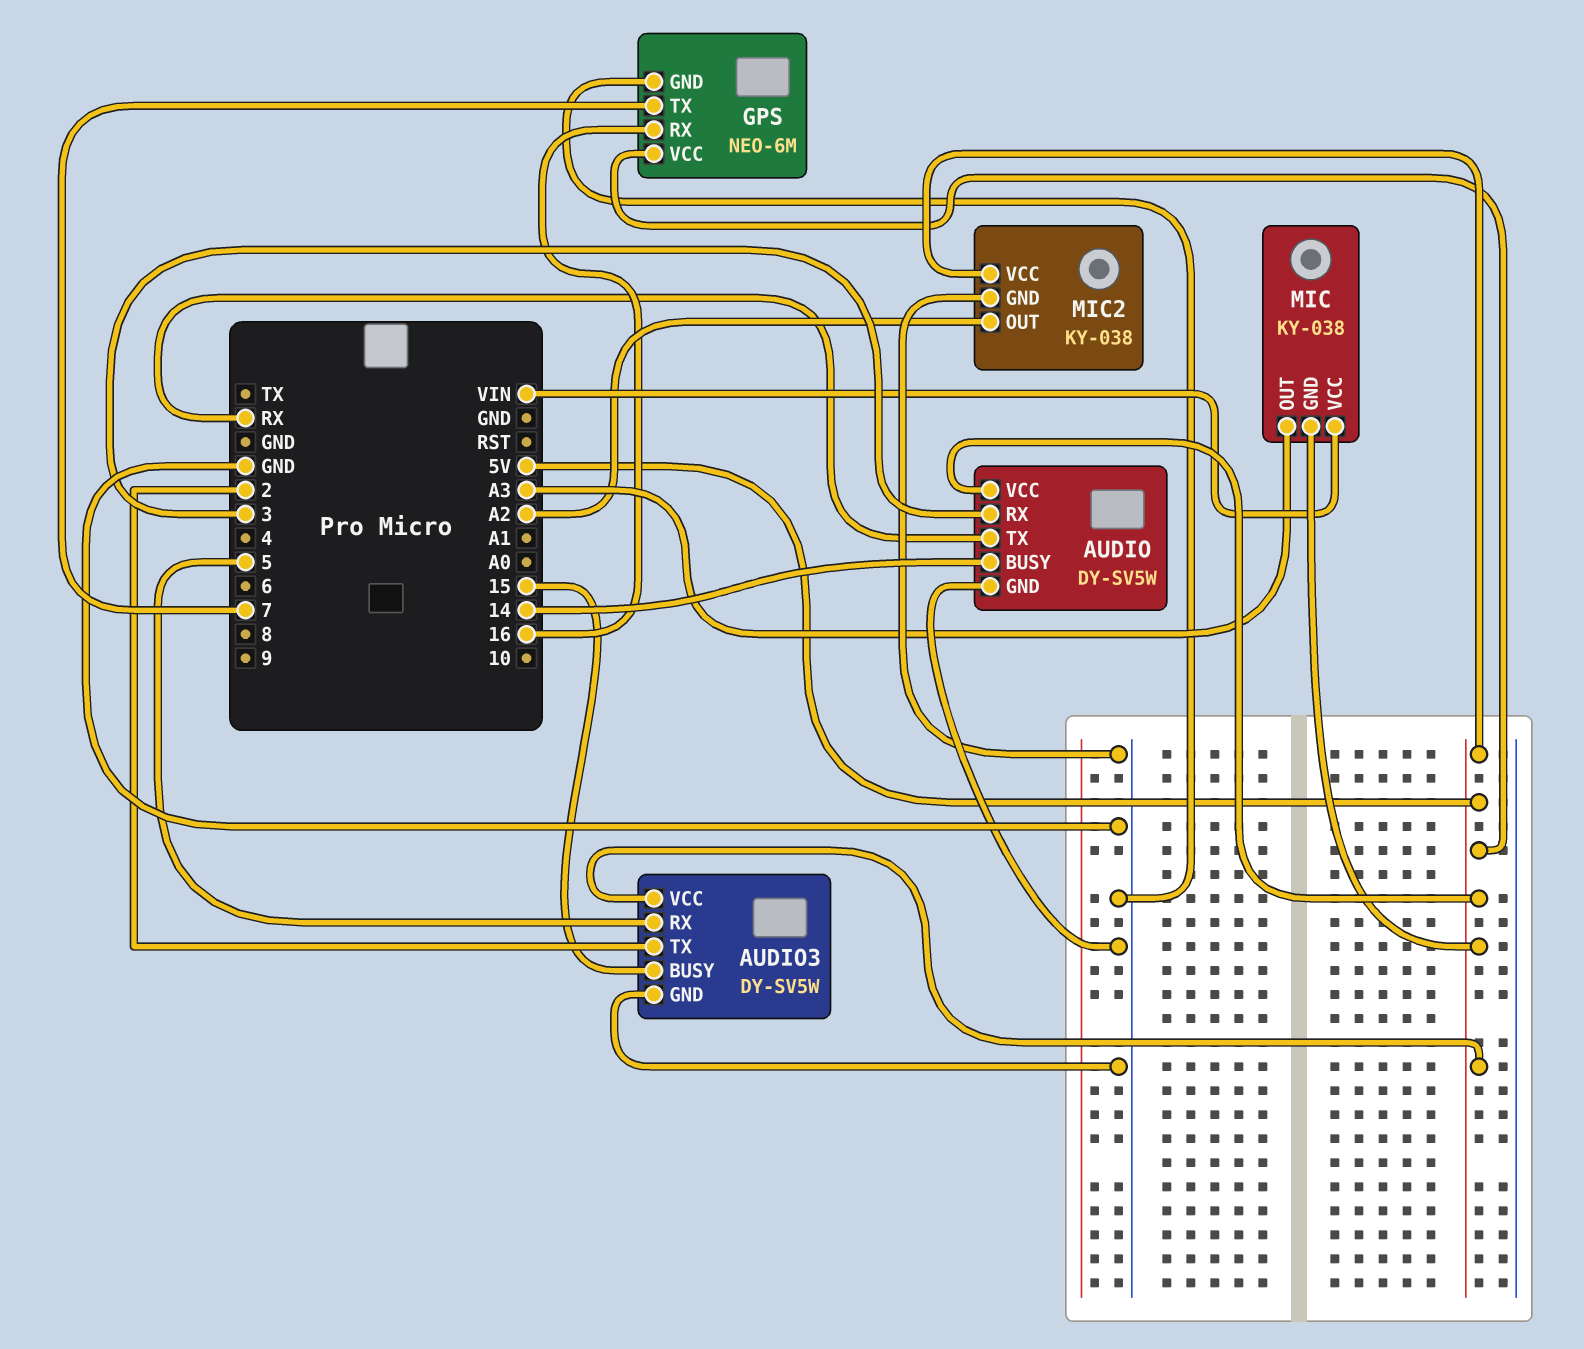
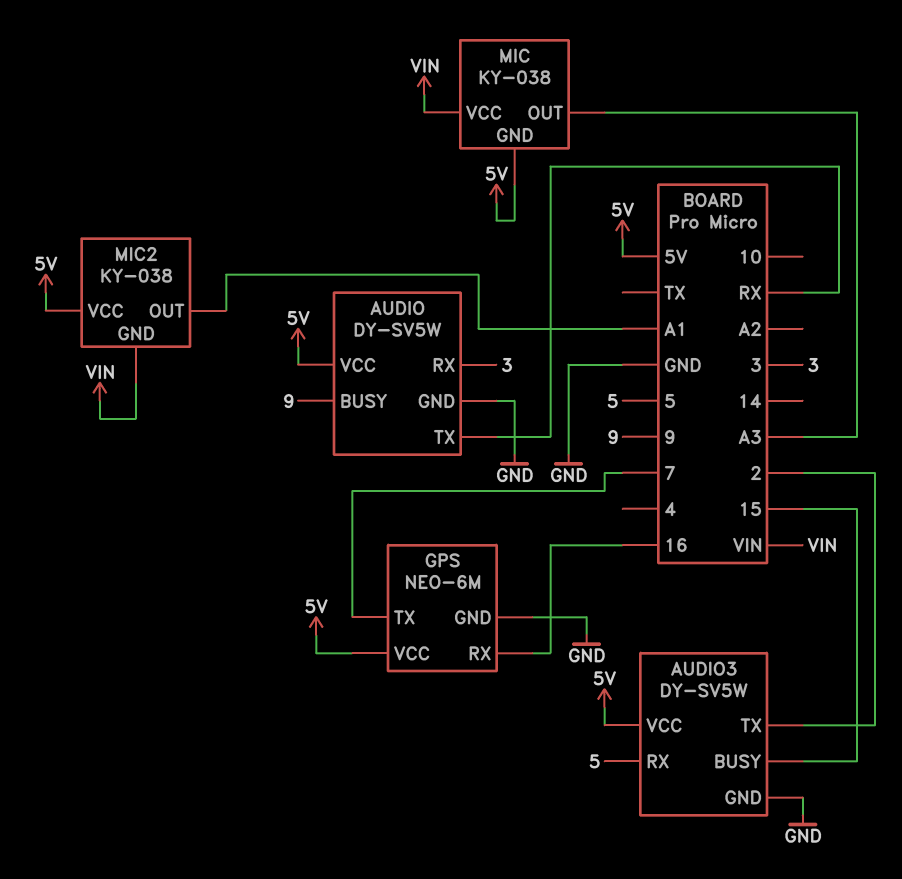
AUDIO pin BUSY: 14 -> 9
MIC2 pin GND: GND -> VIN
MIC2 pin OUT: A2 -> A1

